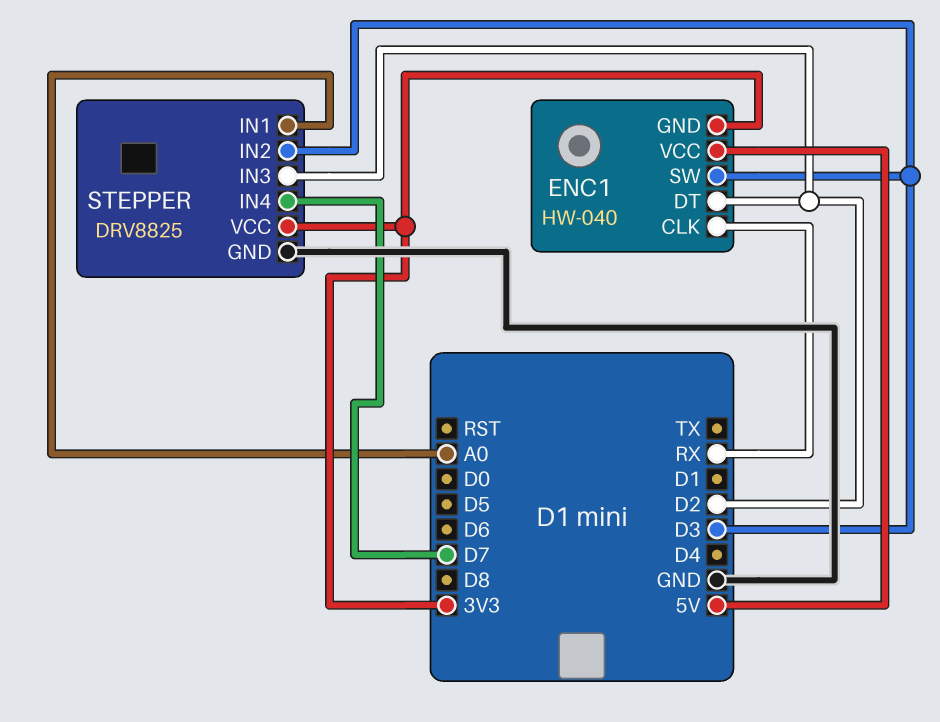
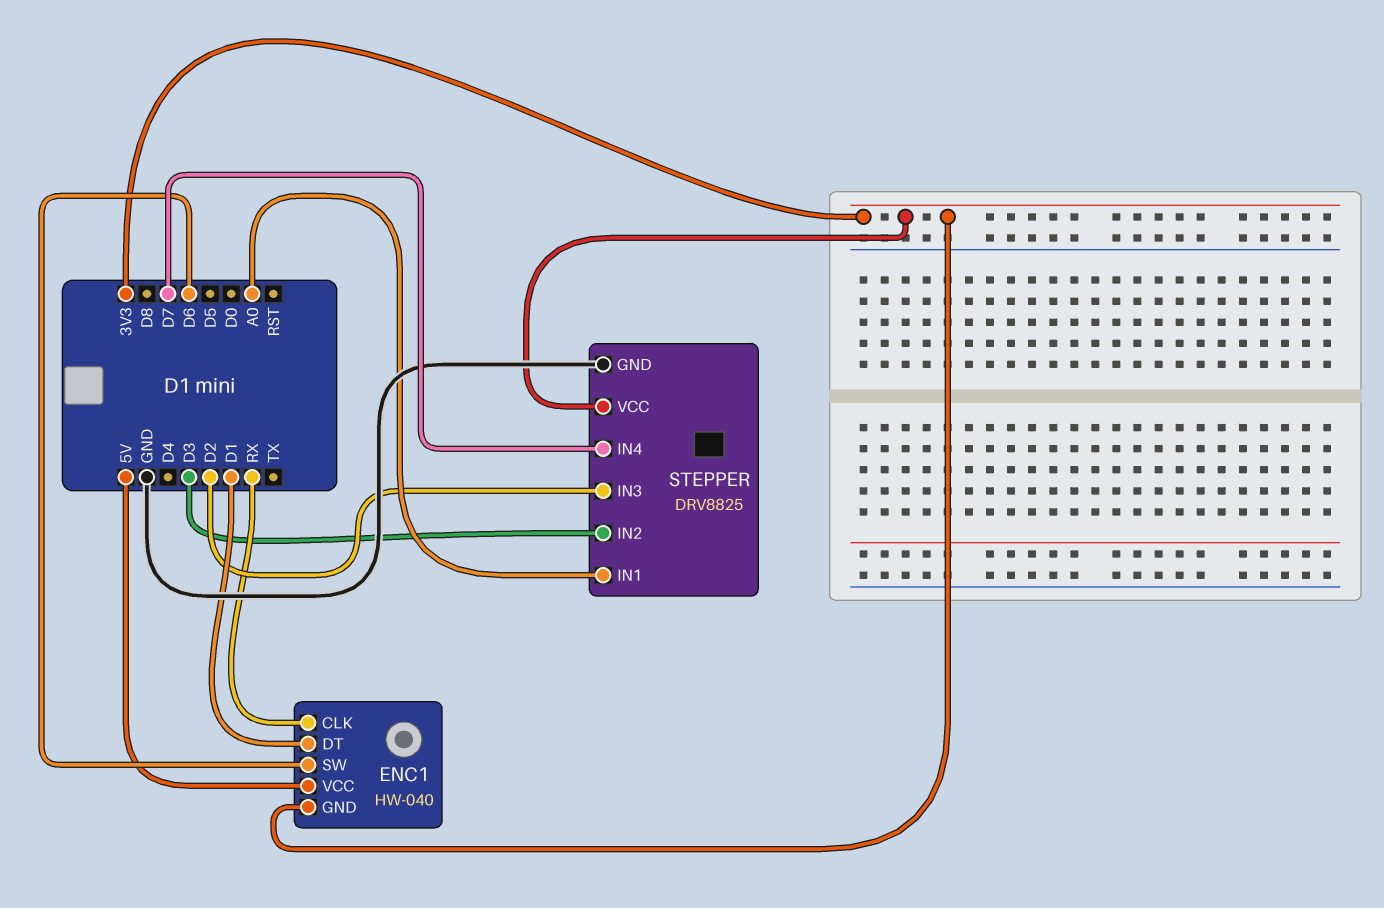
ENC1 pin DT: D2 -> D1
ENC1 pin SW: D3 -> D6

